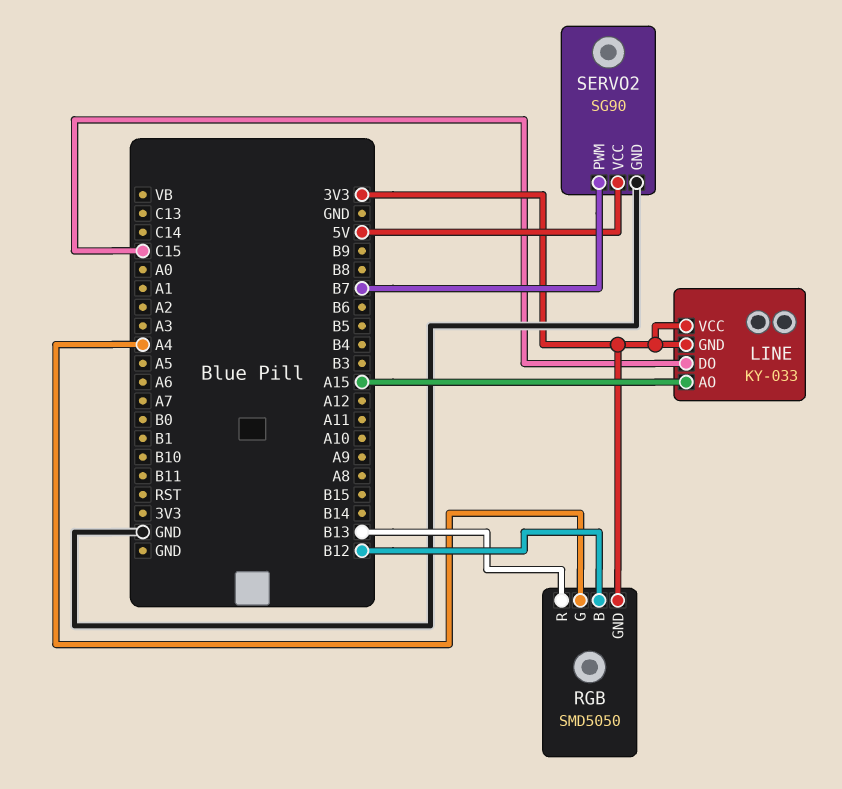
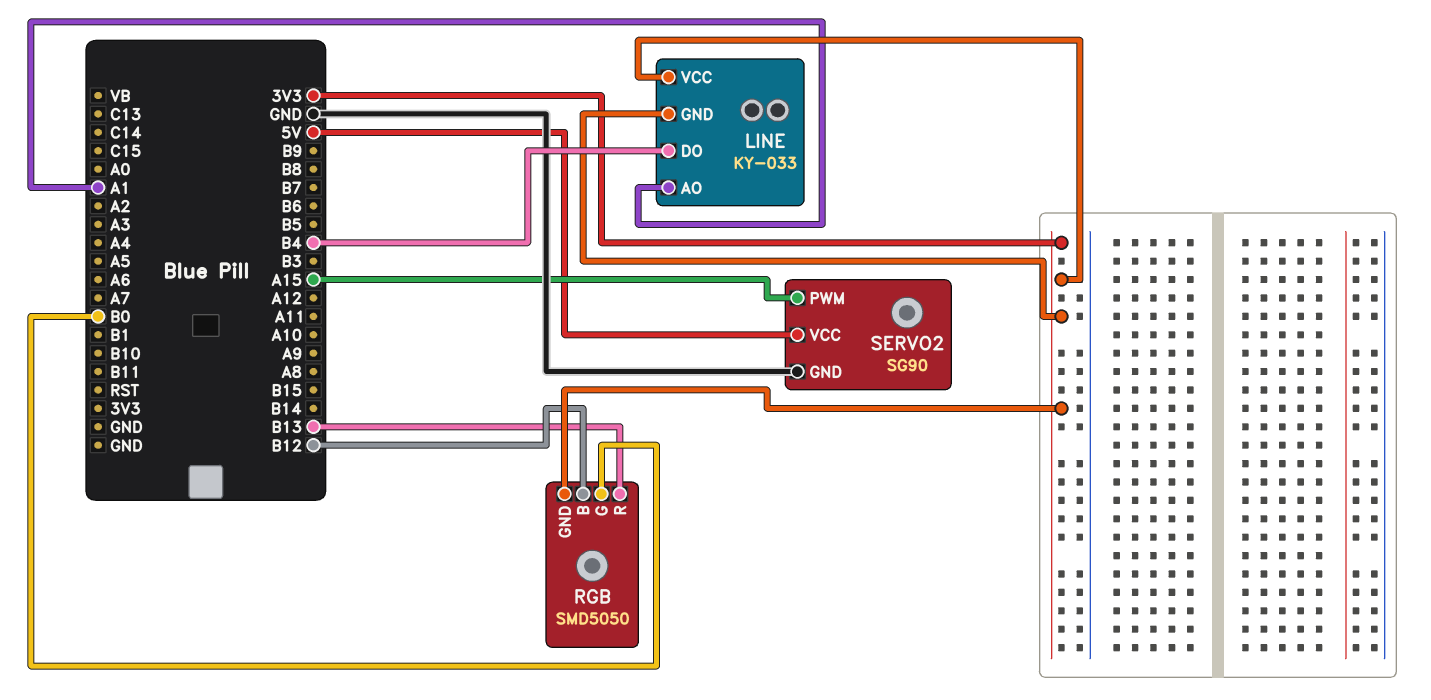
LINE pin AO: A15 -> A1
LINE pin DO: C15 -> B4
RGB pin G: A4 -> B0
SERVO2 pin PWM: B7 -> A15

